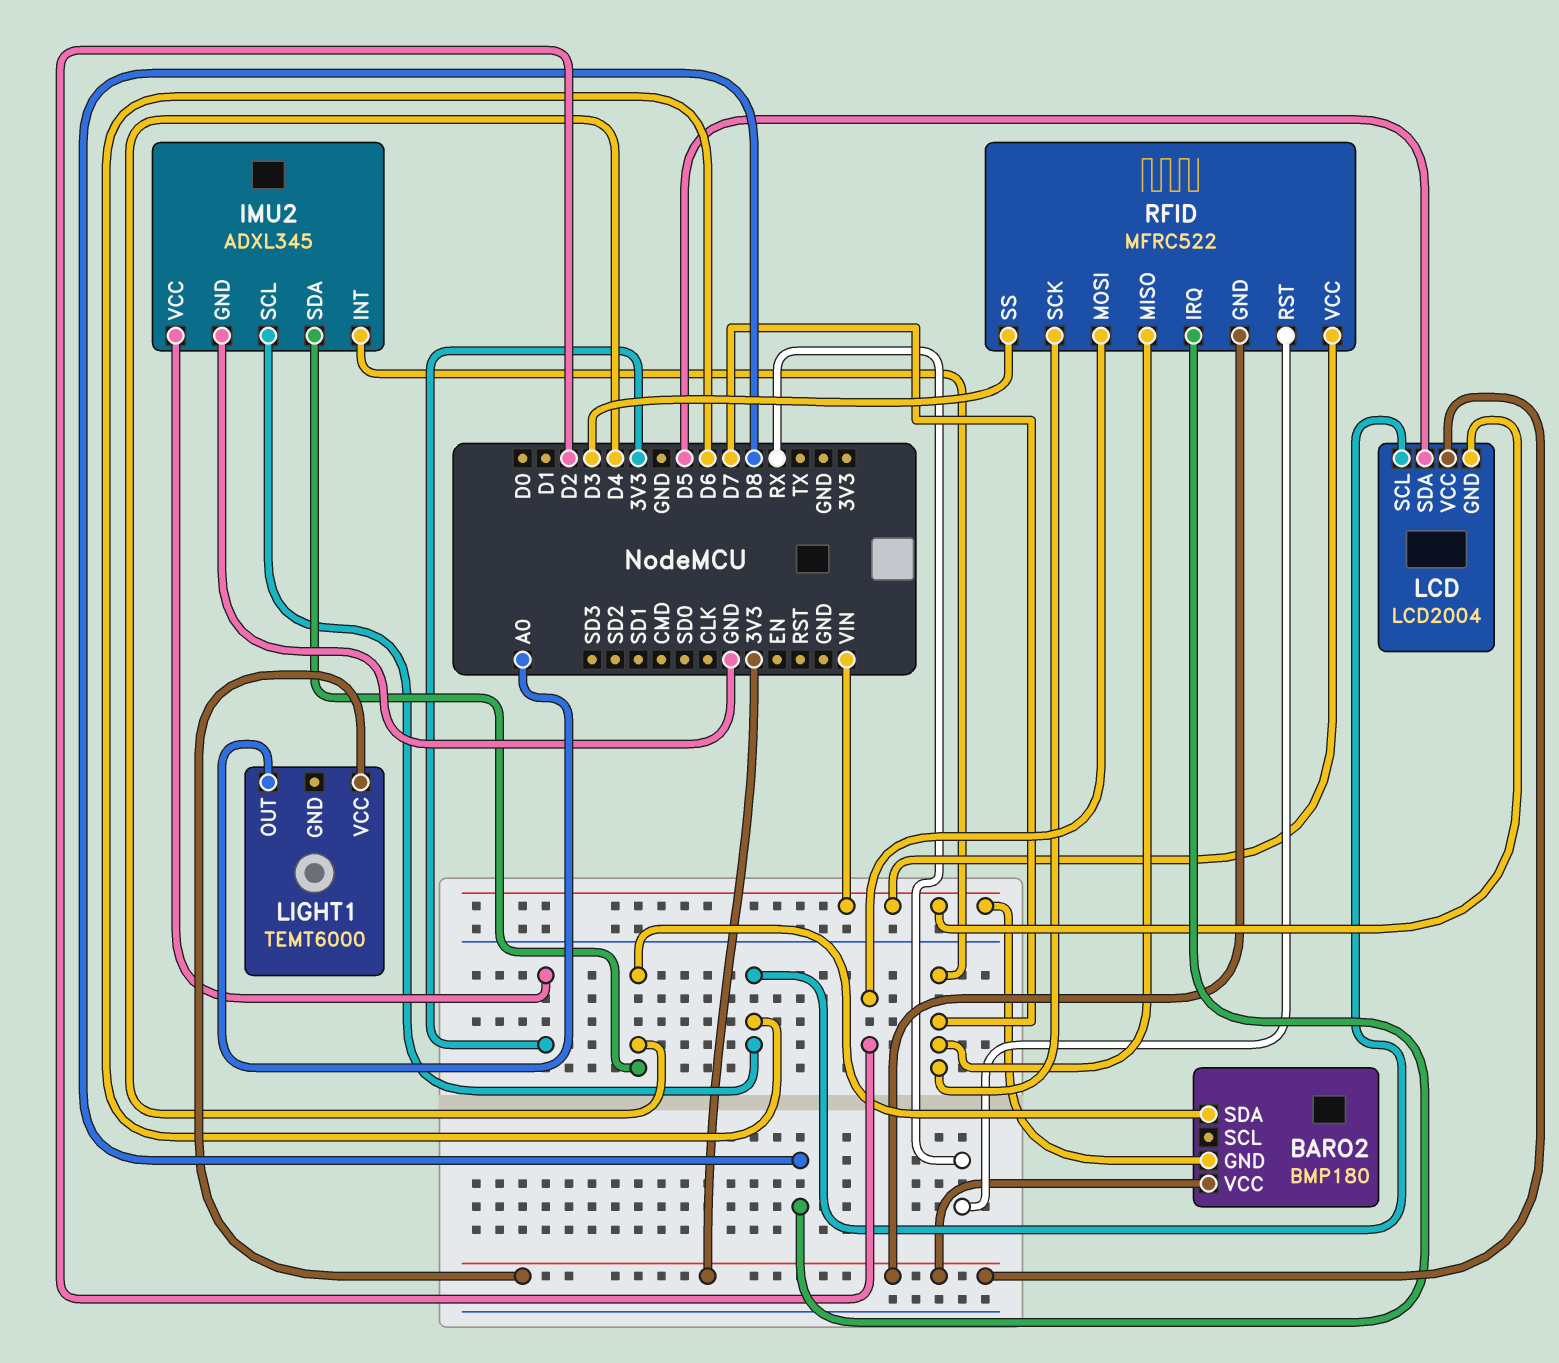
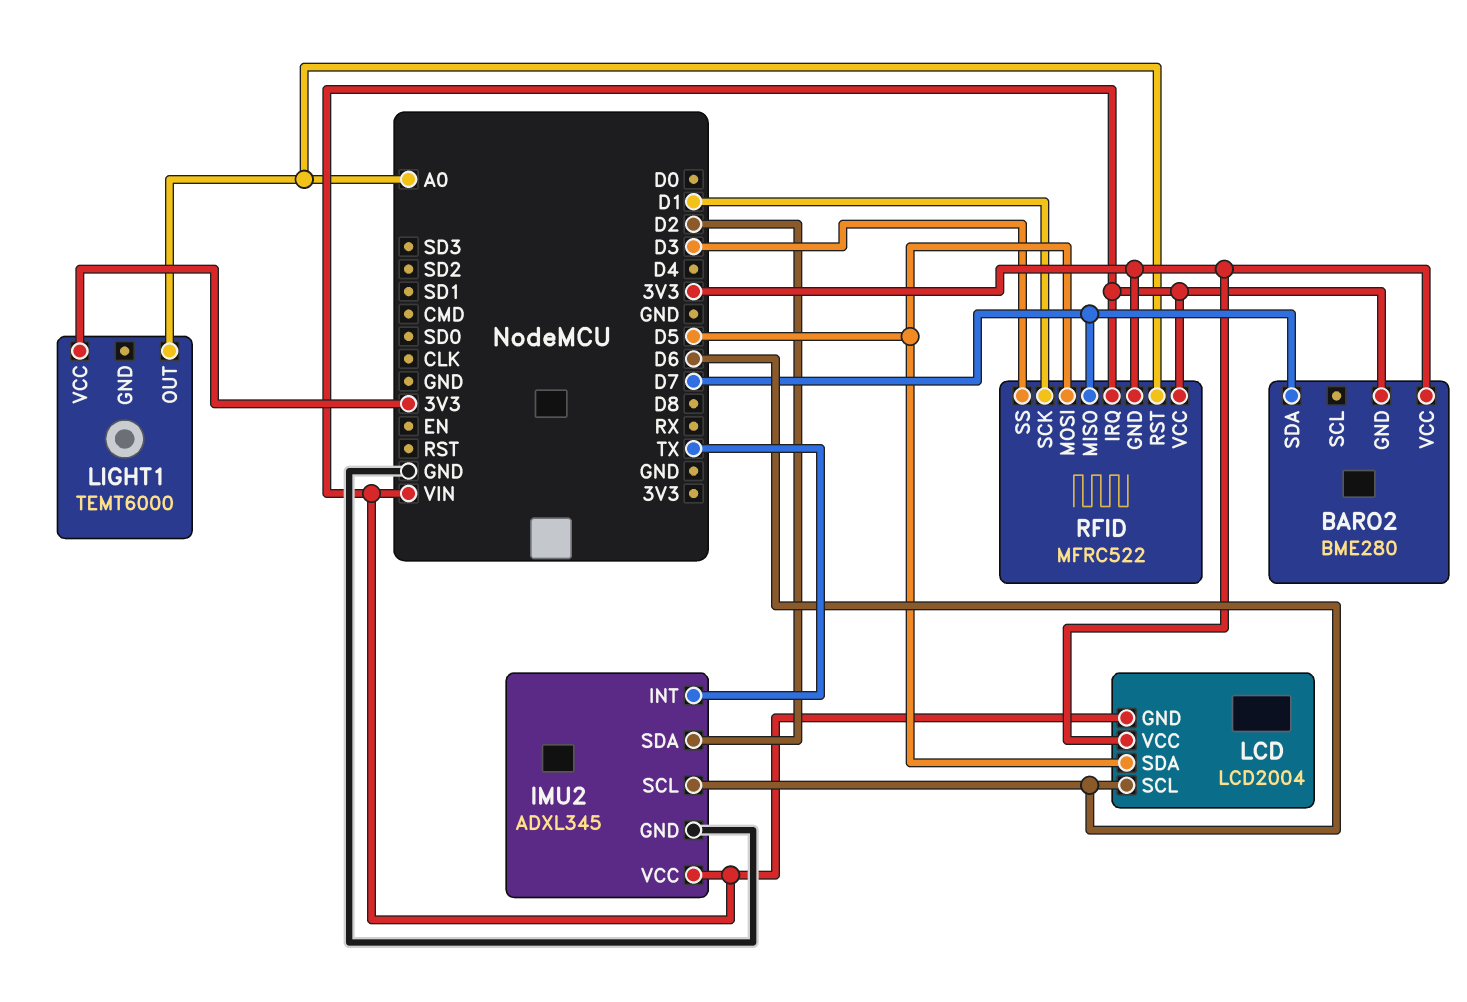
BARO2: BMP180 -> BME280
BARO2 pin SDA: D4 -> D7
IMU2 pin INT: D7 -> TX
IMU2 pin SDA: D4 -> D2
IMU2 pin VCC: 3V3 -> VIN
RFID pin IRQ: D8 -> VIN
RFID pin MOSI: D2 -> D5
RFID pin RST: RX -> A0
RFID pin SCK: D7 -> D1

